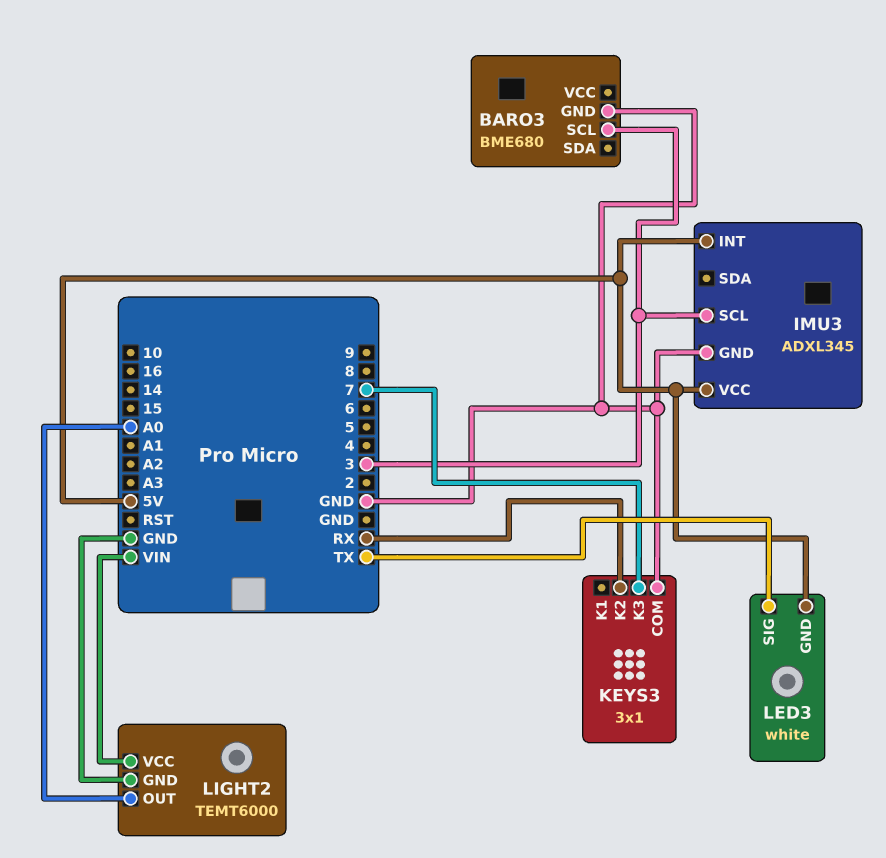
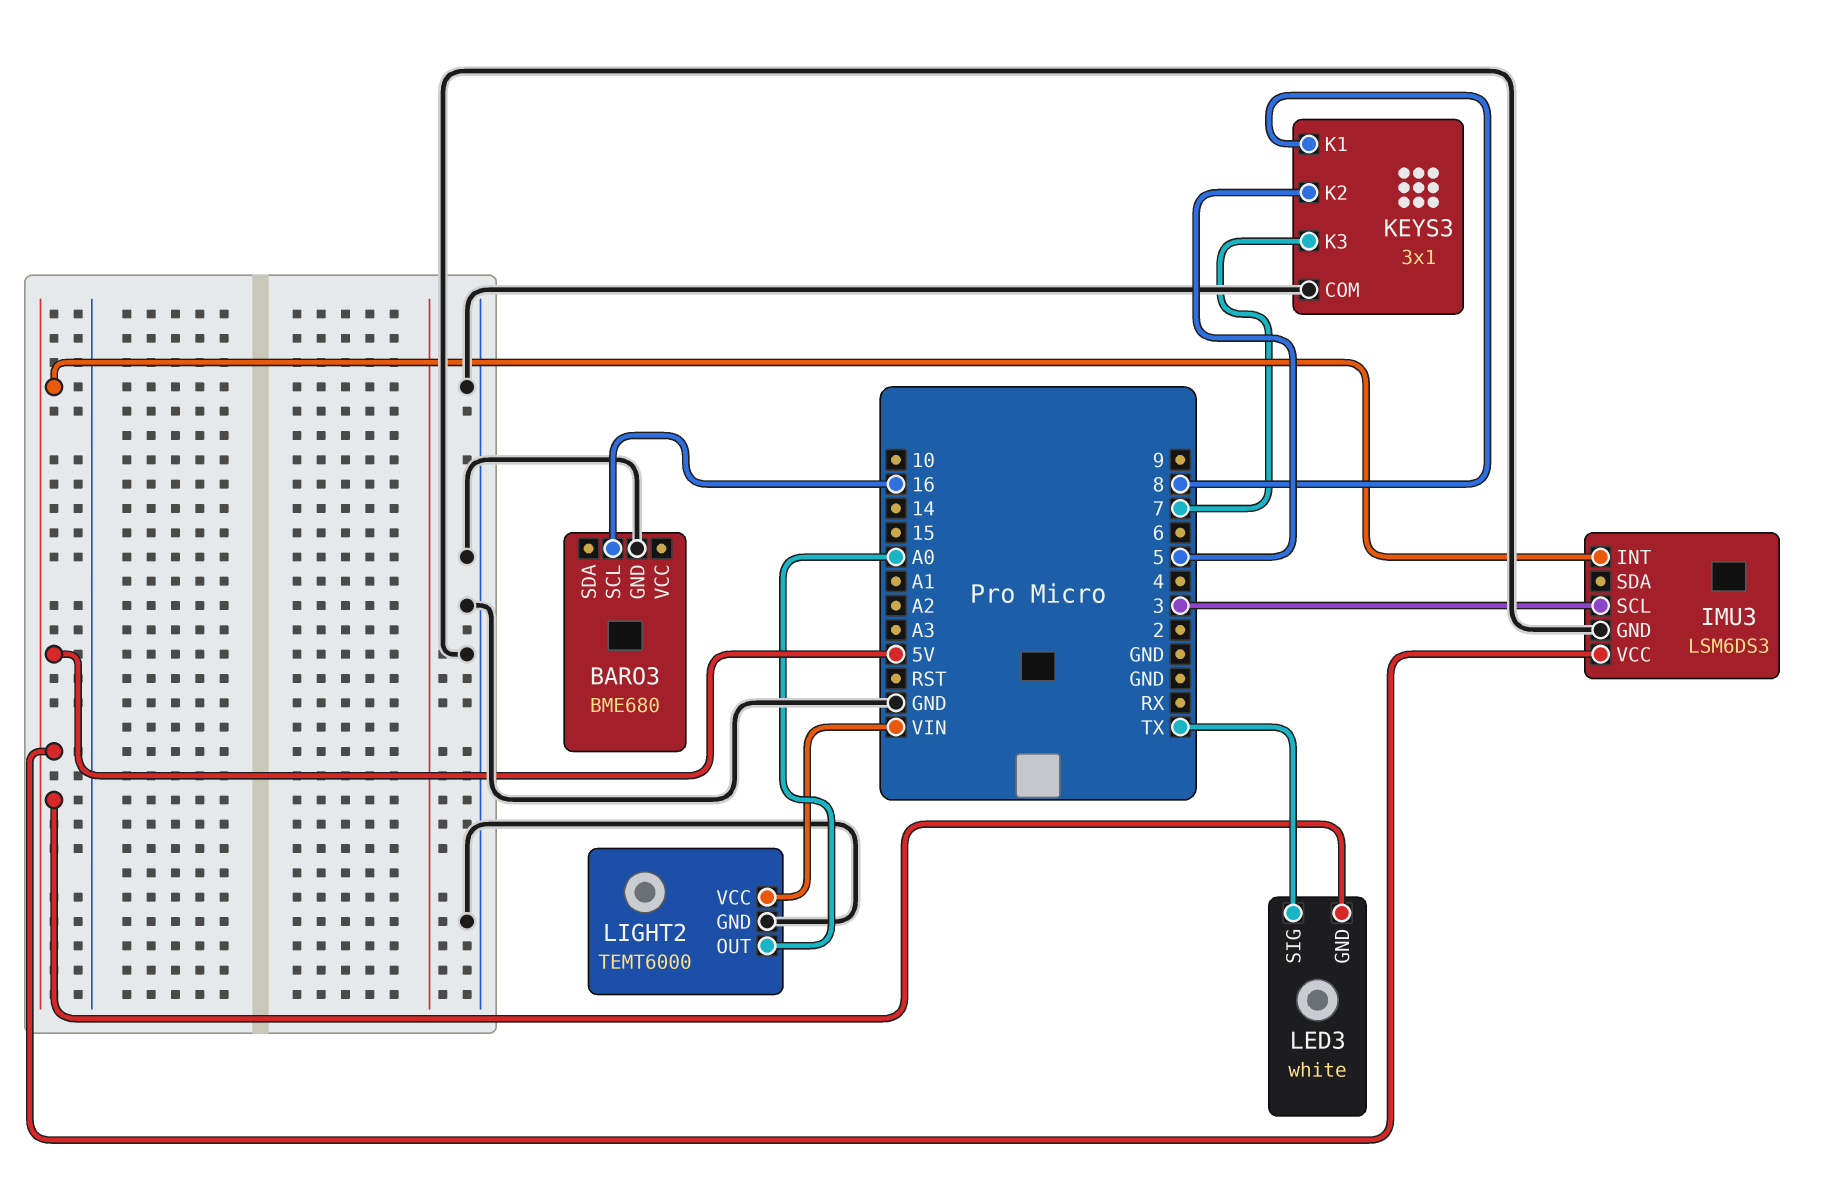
BARO3 pin SCL: 3 -> 16
IMU3: ADXL345 -> LSM6DS3
KEYS3 pin K1: none -> 8
KEYS3 pin K2: RX -> 5

